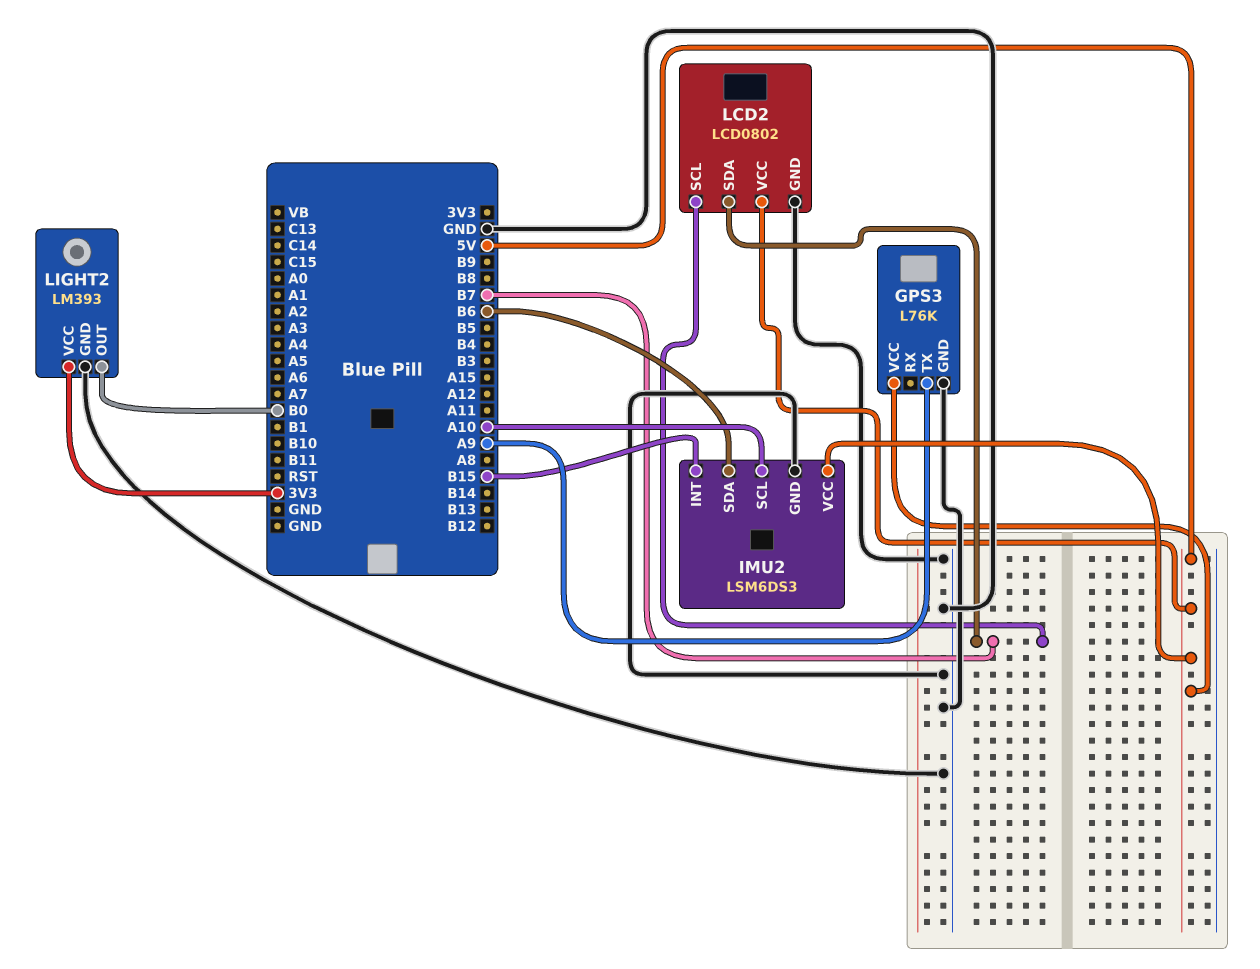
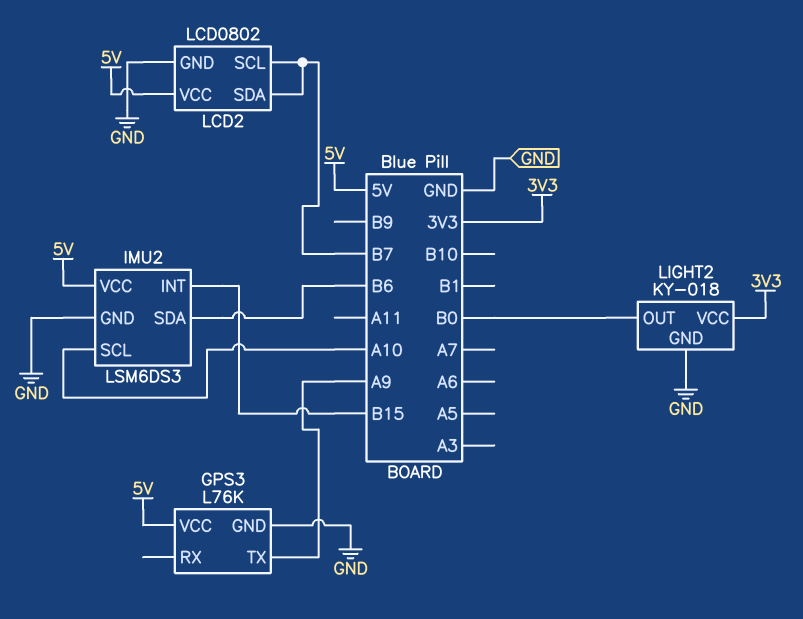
LIGHT2: LM393 -> KY-018

